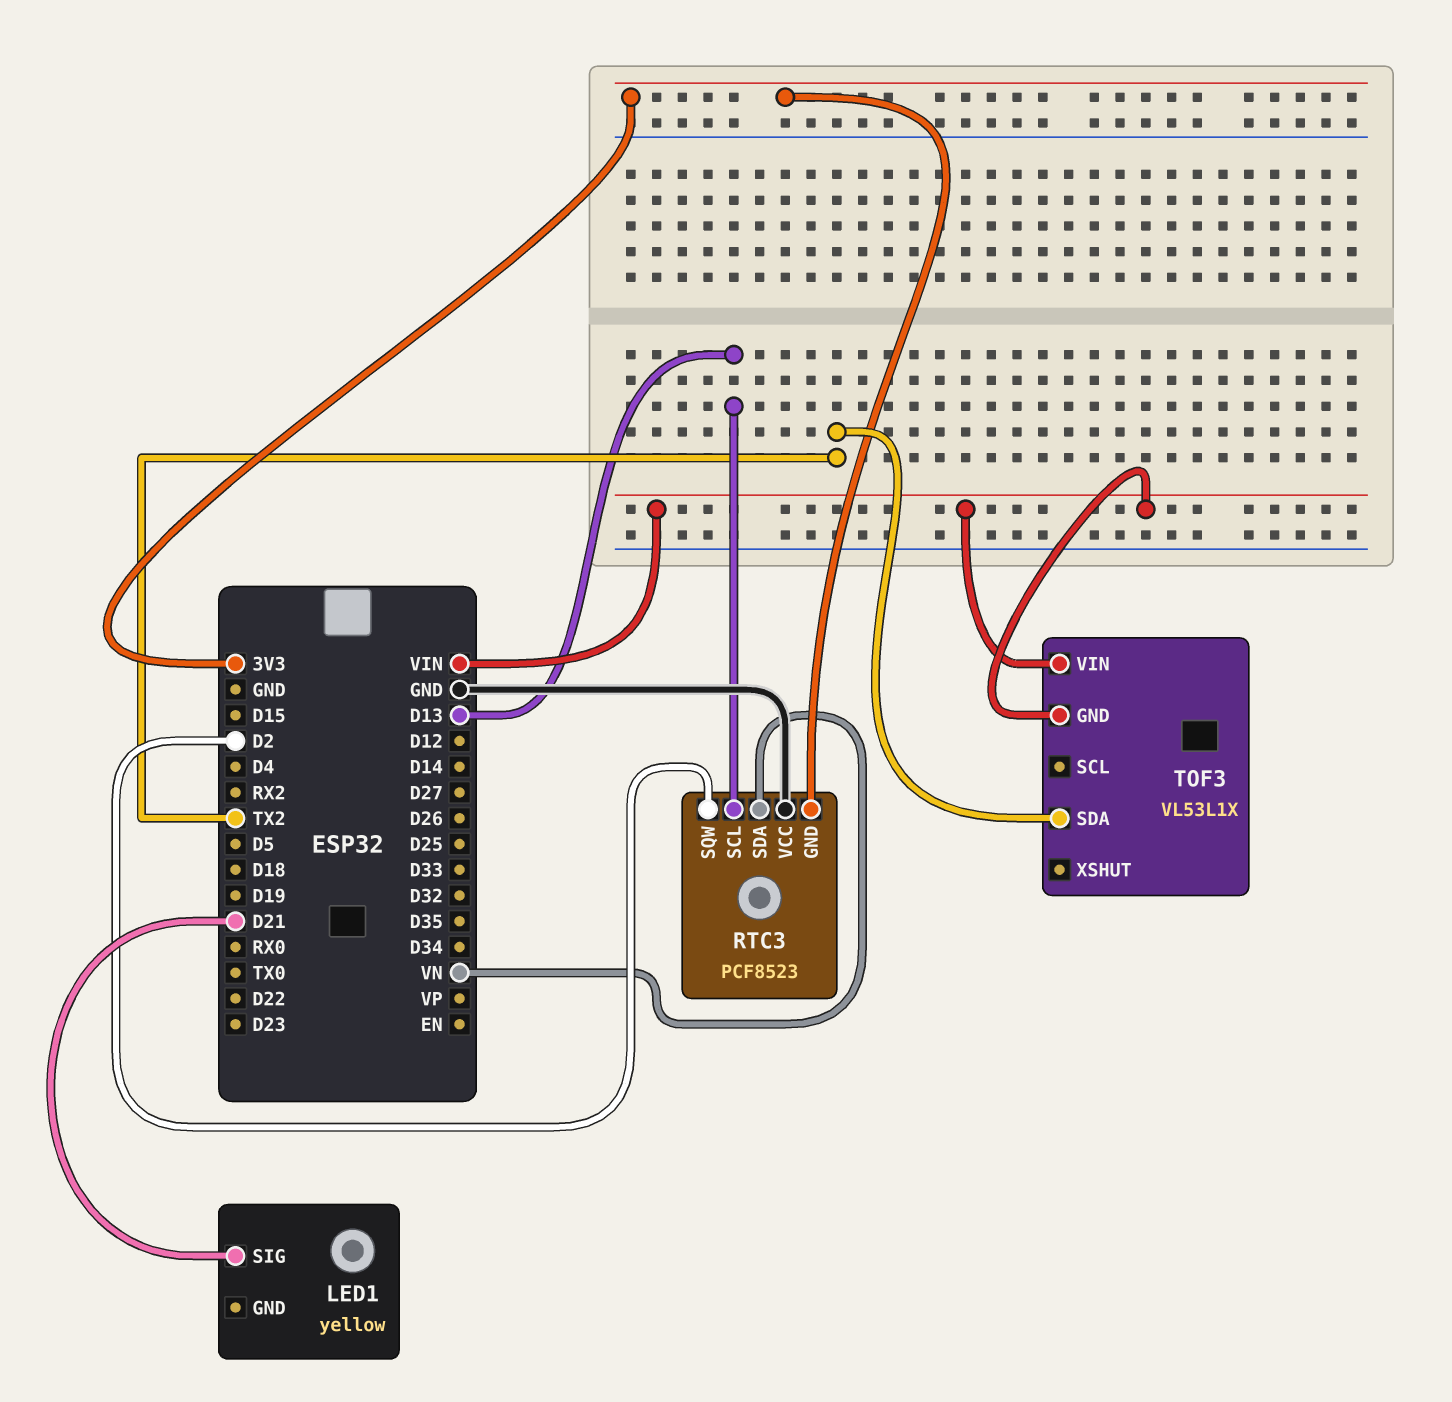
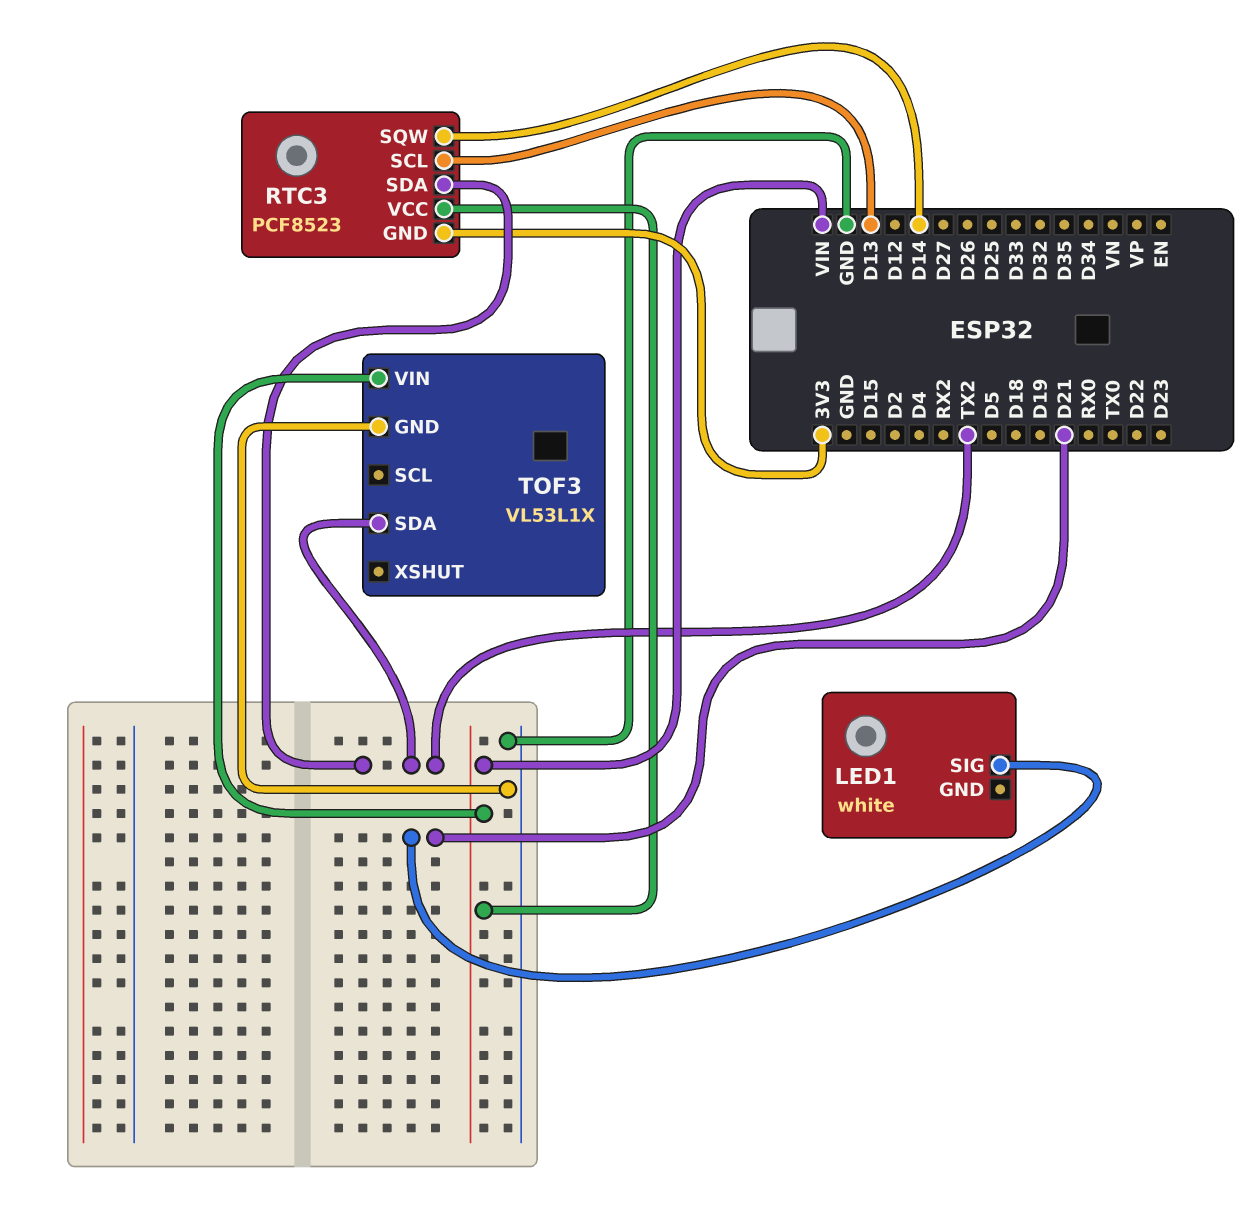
LED1: yellow -> white
RTC3 pin SDA: VN -> TX2
RTC3 pin SQW: D2 -> D14
RTC3 pin VCC: GND -> VIN
TOF3 pin GND: VIN -> GND

